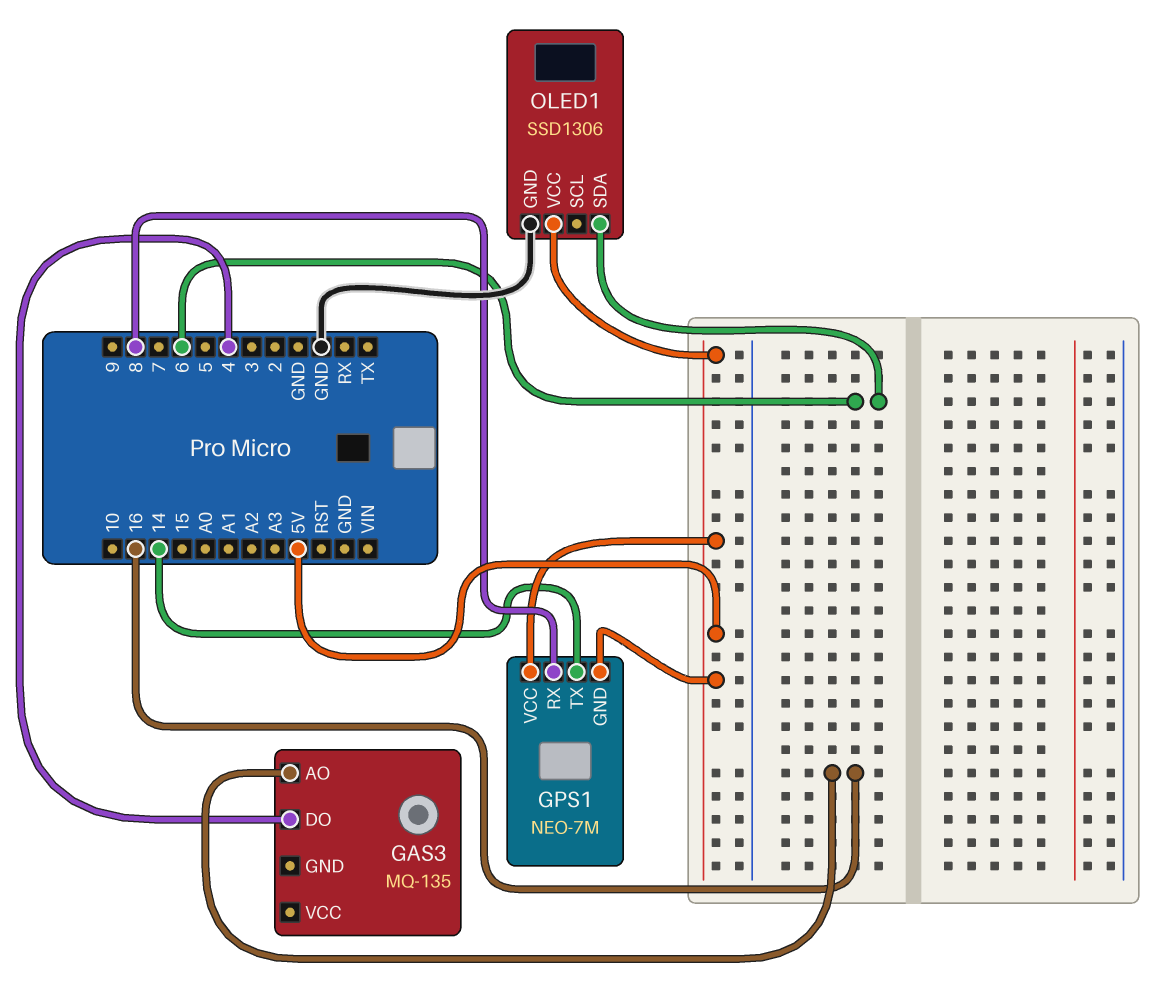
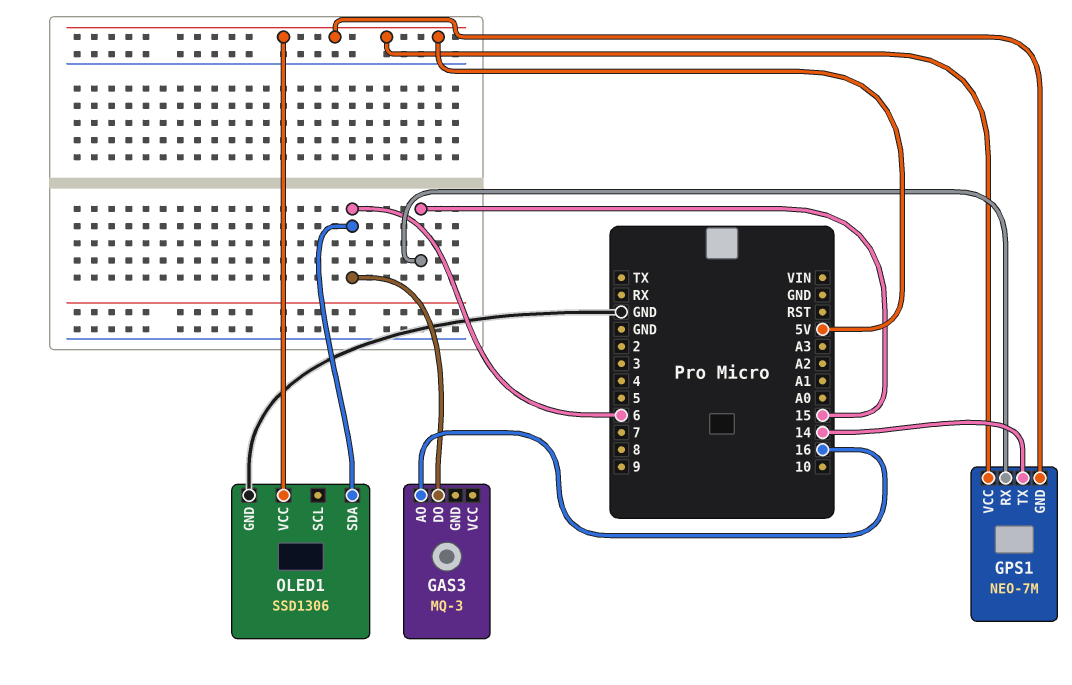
GAS3: MQ-135 -> MQ-3
GAS3 pin DO: 4 -> 6
GPS1 pin RX: 8 -> 15

